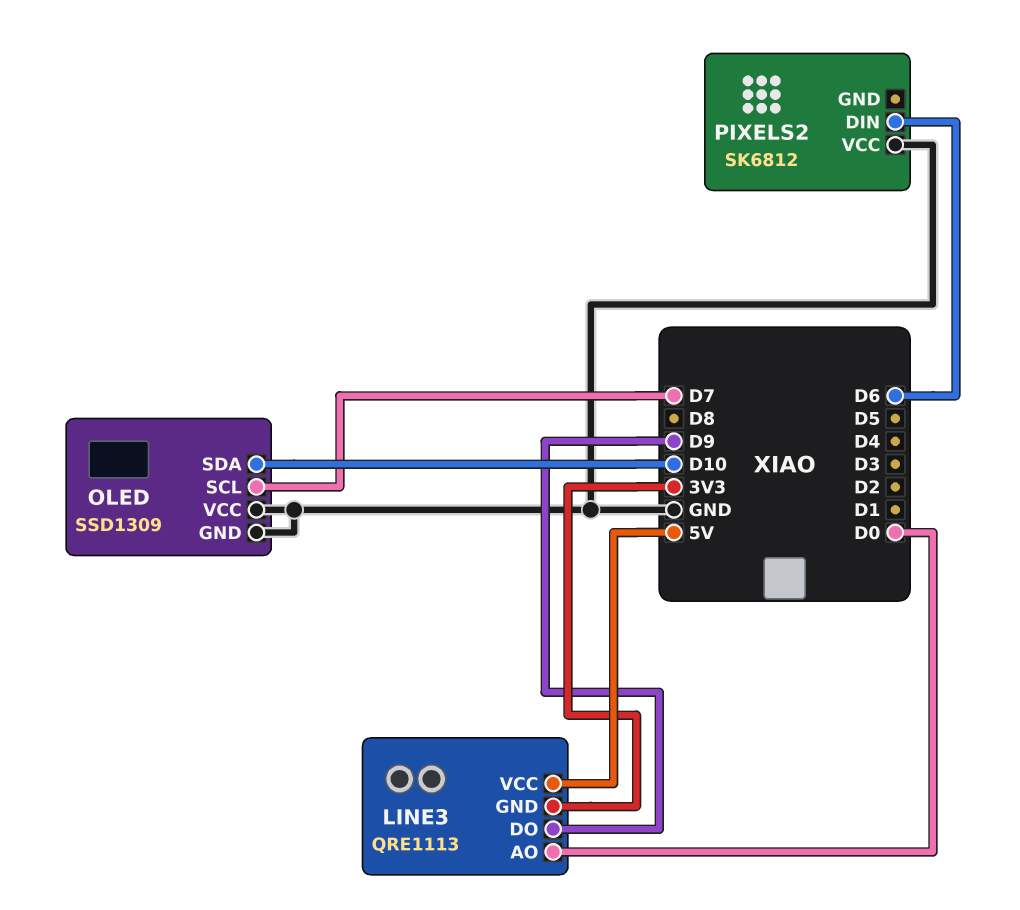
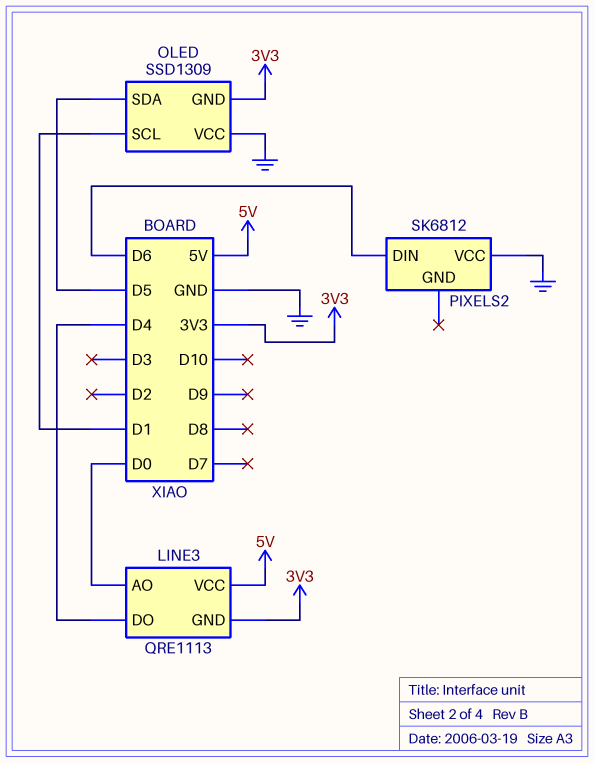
LINE3 pin DO: D9 -> D4
OLED pin GND: GND -> 3V3
OLED pin SCL: D7 -> D1
OLED pin SDA: D10 -> D5

